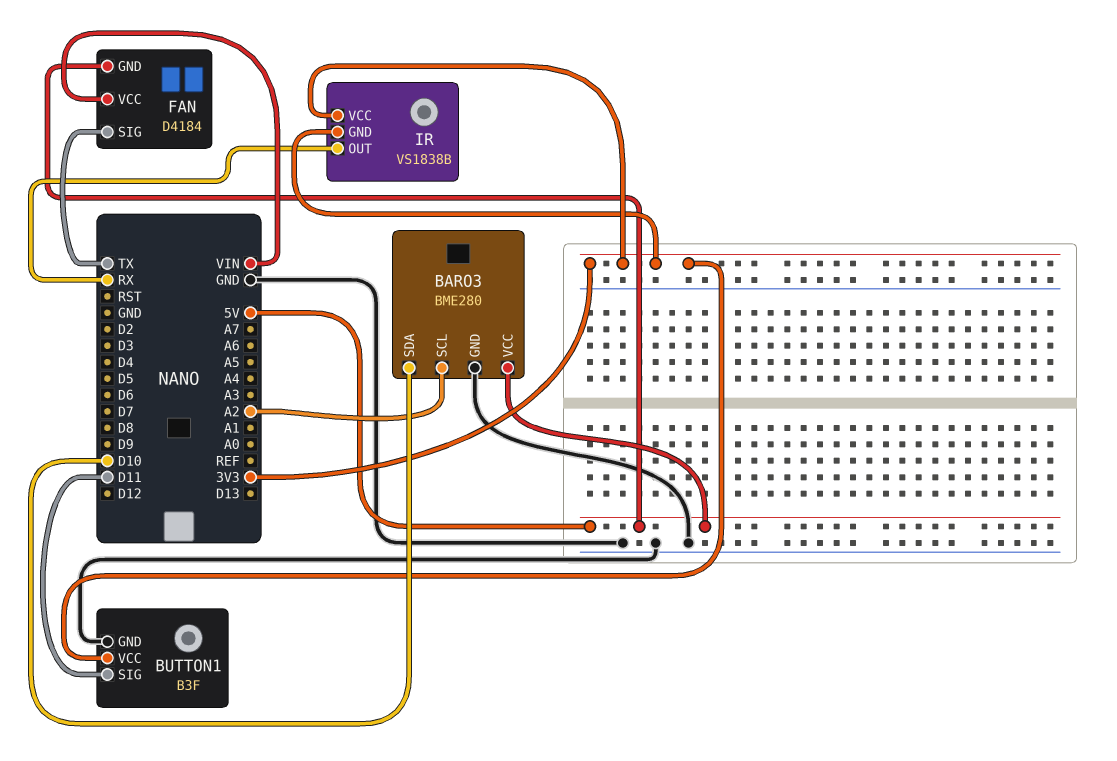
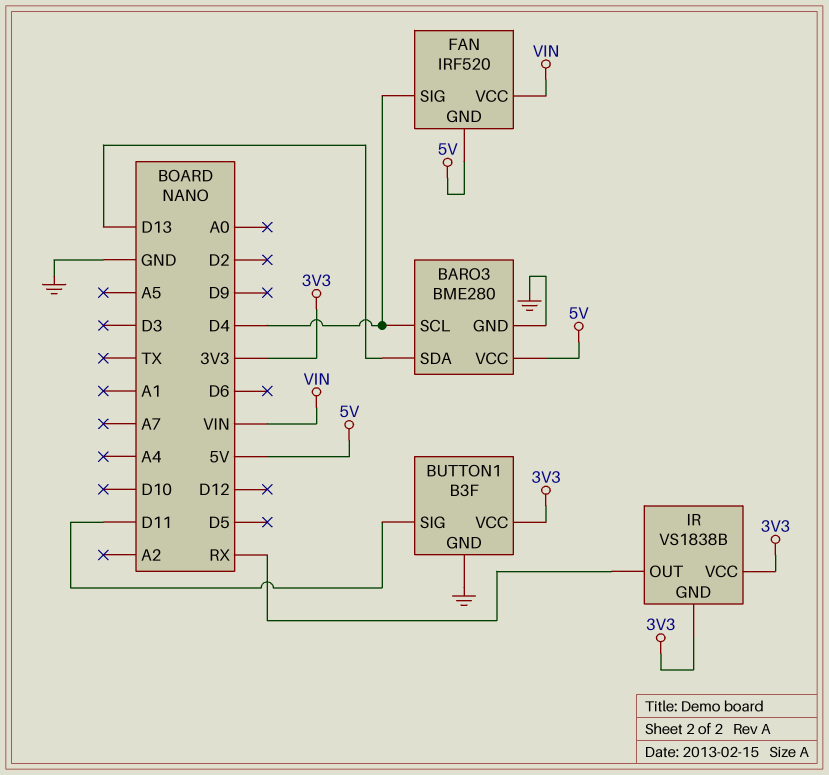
BARO3 pin SCL: A2 -> D4
BARO3 pin SDA: D10 -> D13
FAN: D4184 -> IRF520
FAN pin SIG: TX -> D4

